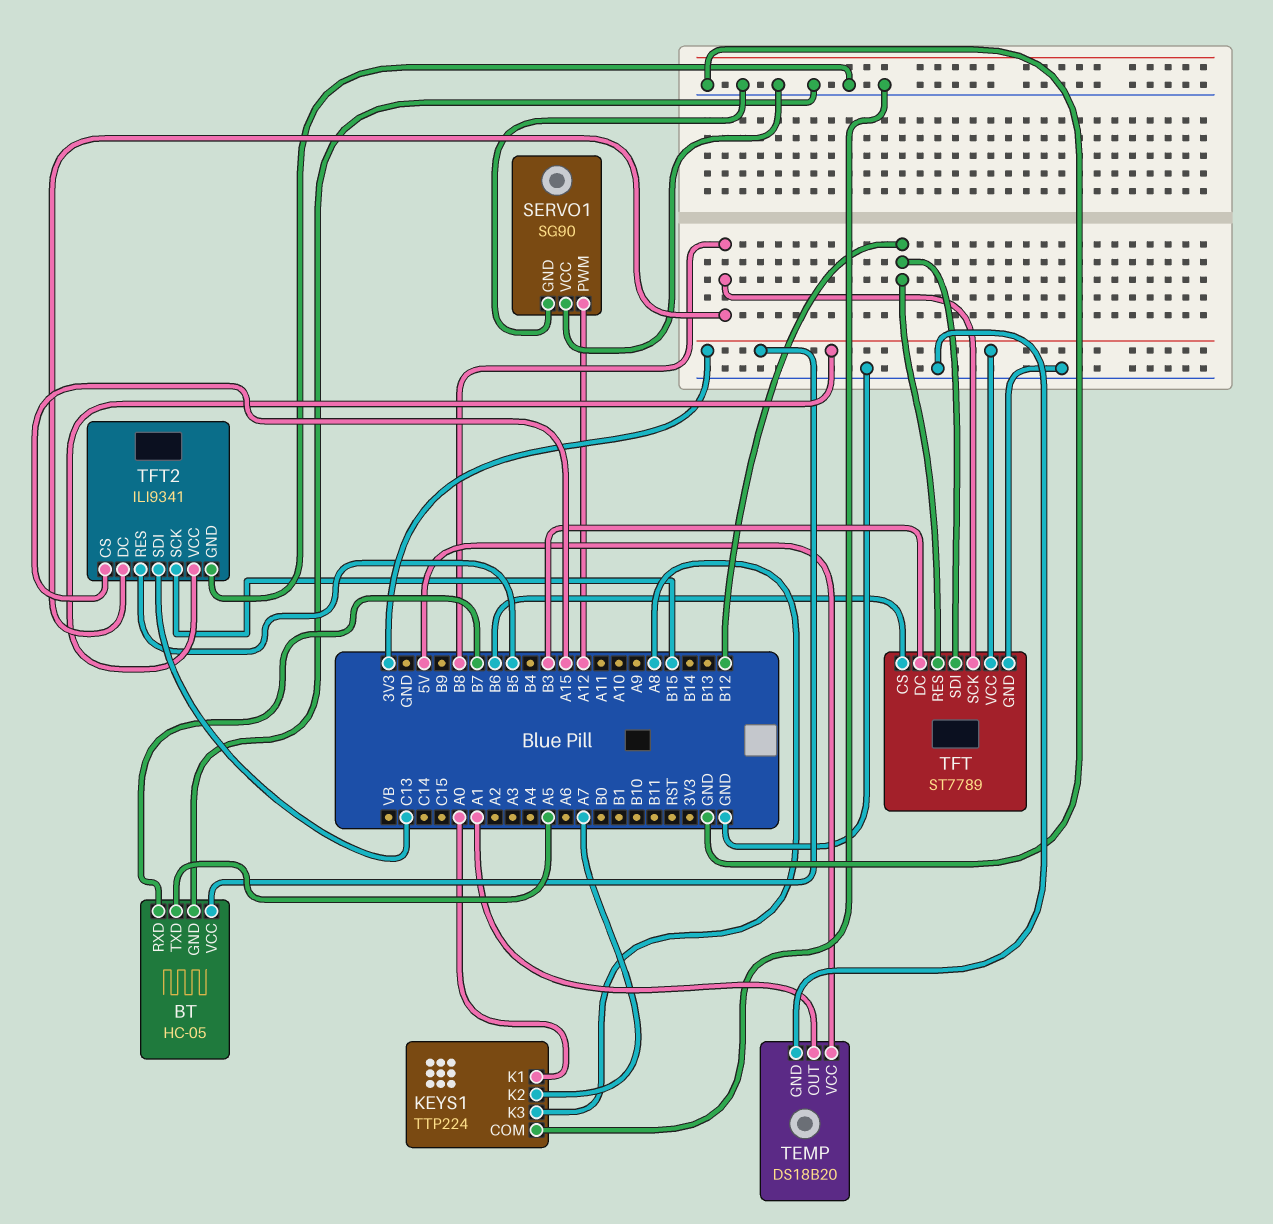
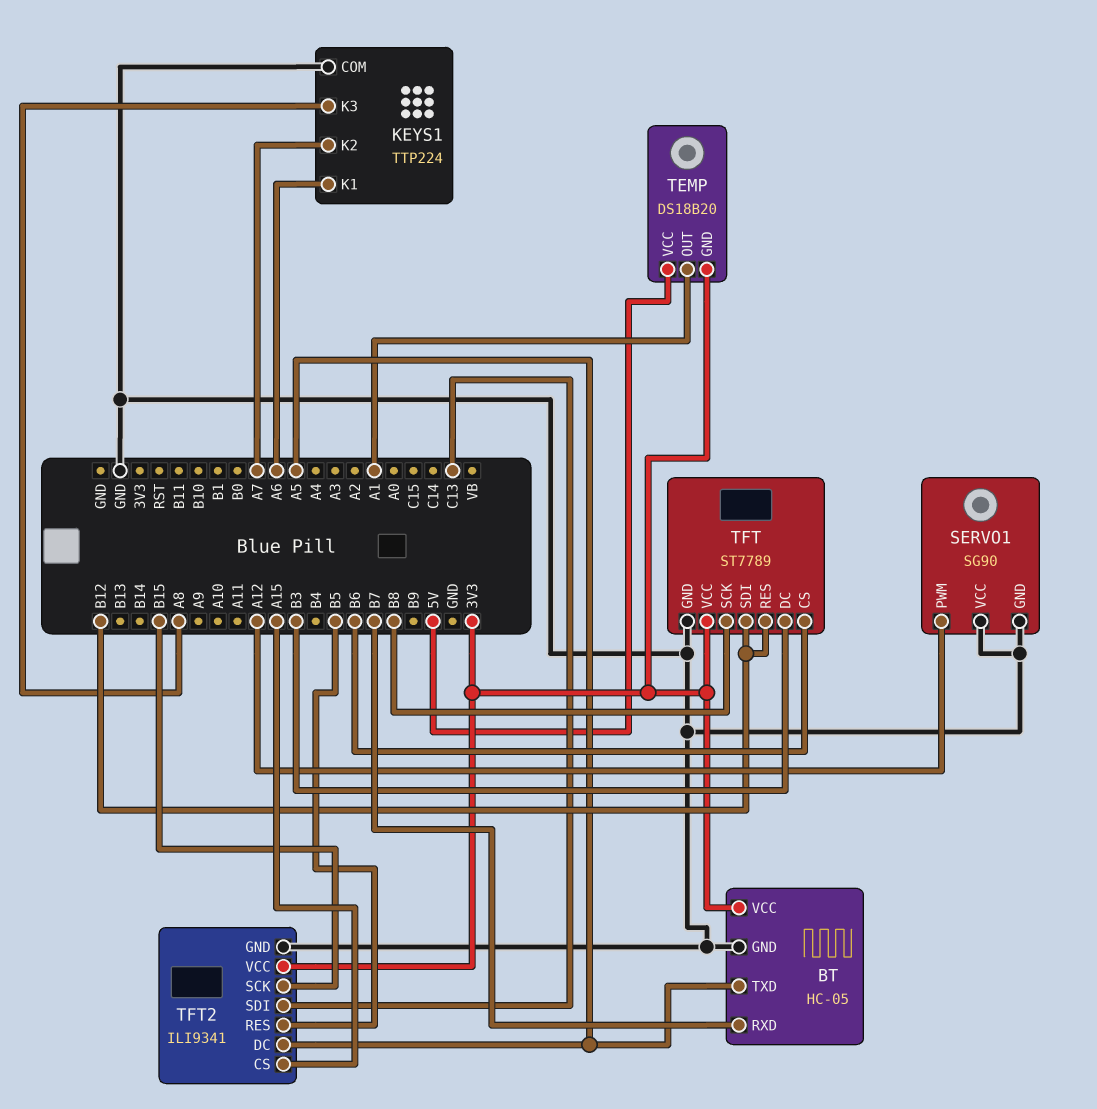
KEYS1 pin K1: A0 -> A6
TEMP pin GND: GND -> 3V3
TFT2 pin DC: B8 -> A5

